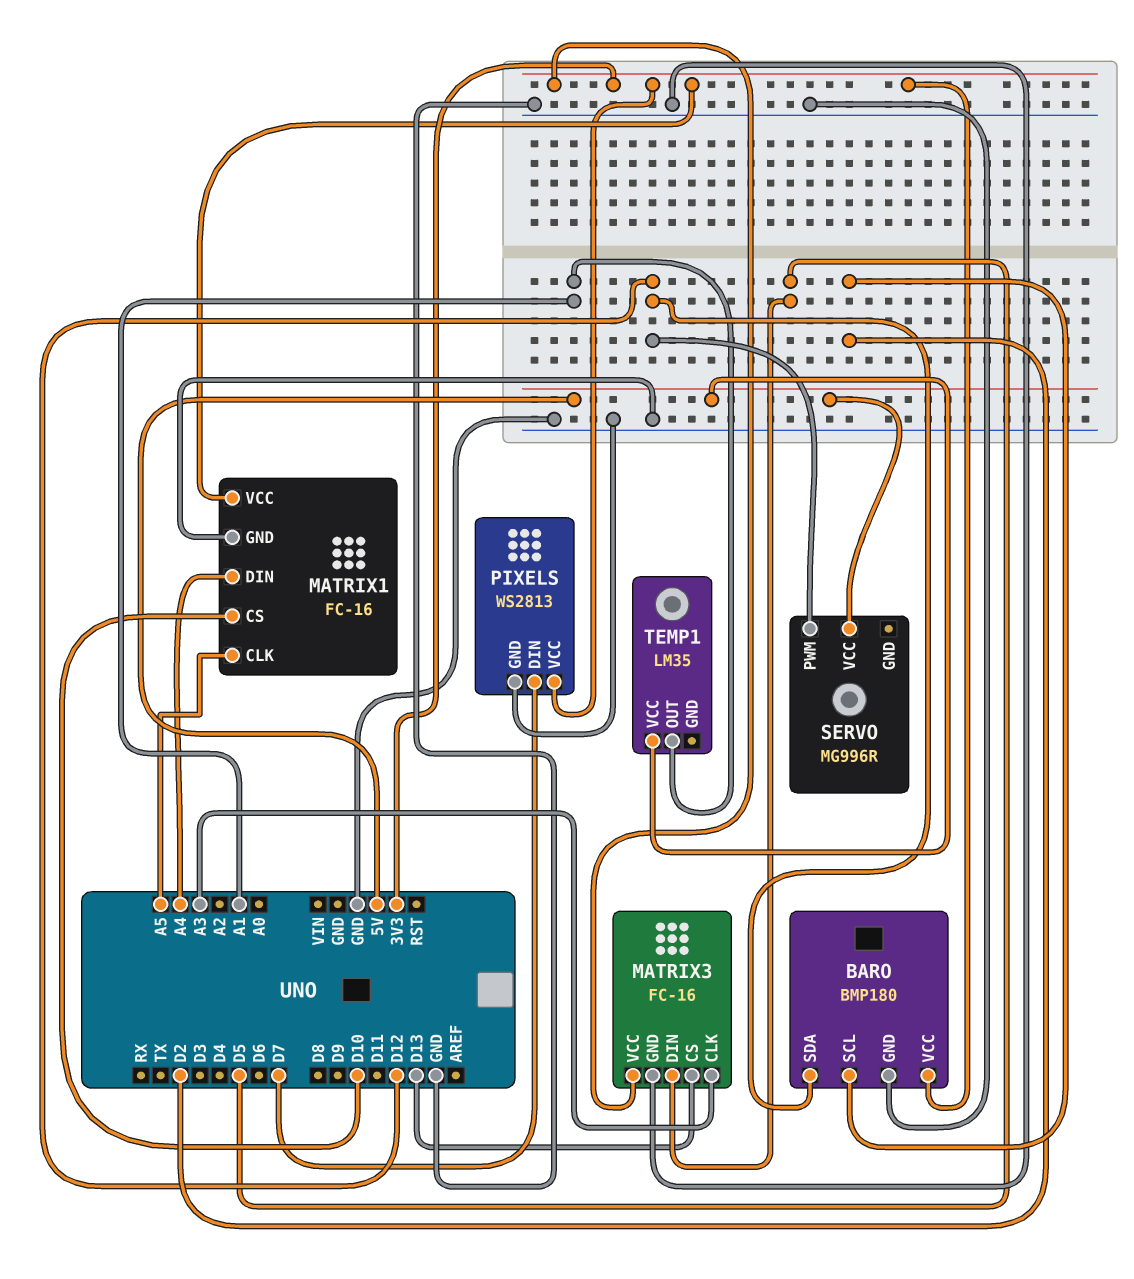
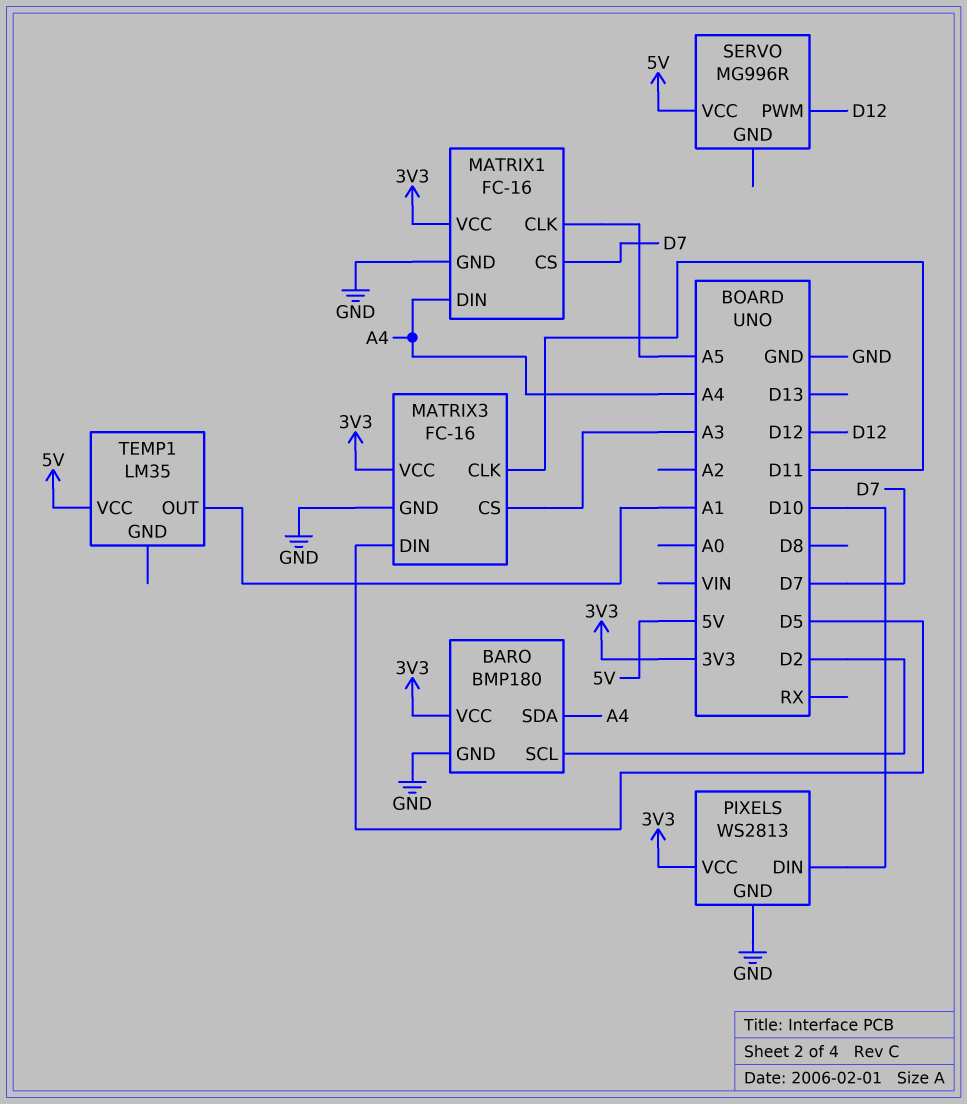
BARO pin SDA: D12 -> A4
MATRIX1 pin CS: D10 -> D7
MATRIX3 pin CLK: A3 -> D11
MATRIX3 pin CS: D13 -> A3
PIXELS pin DIN: D7 -> D10

